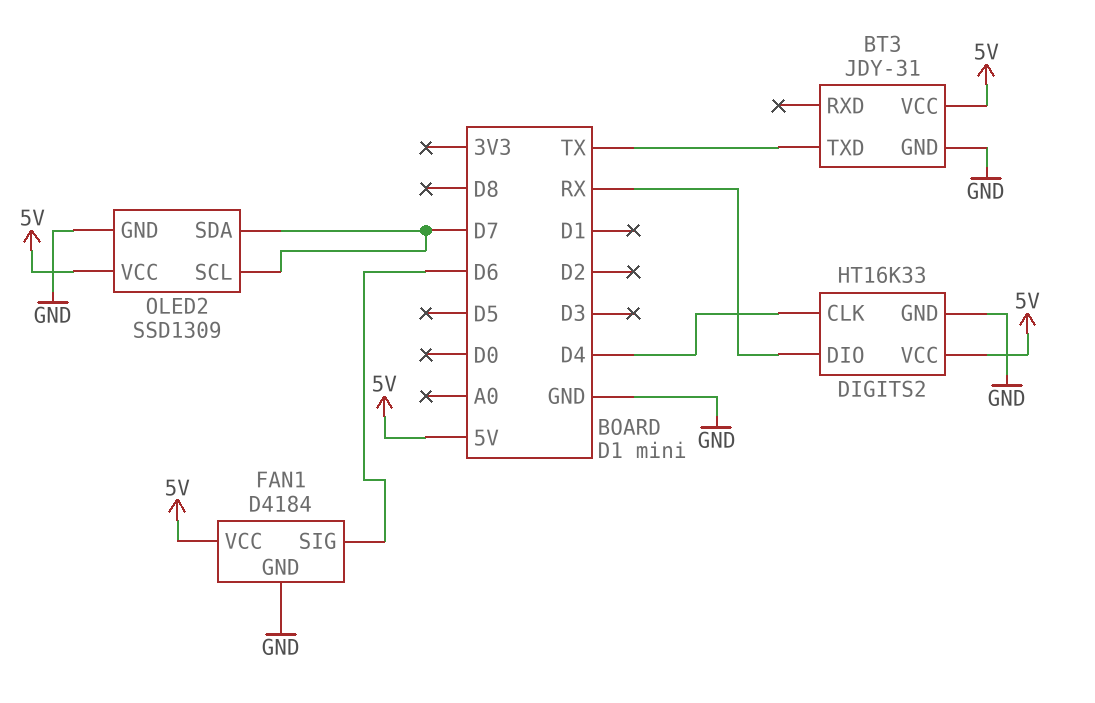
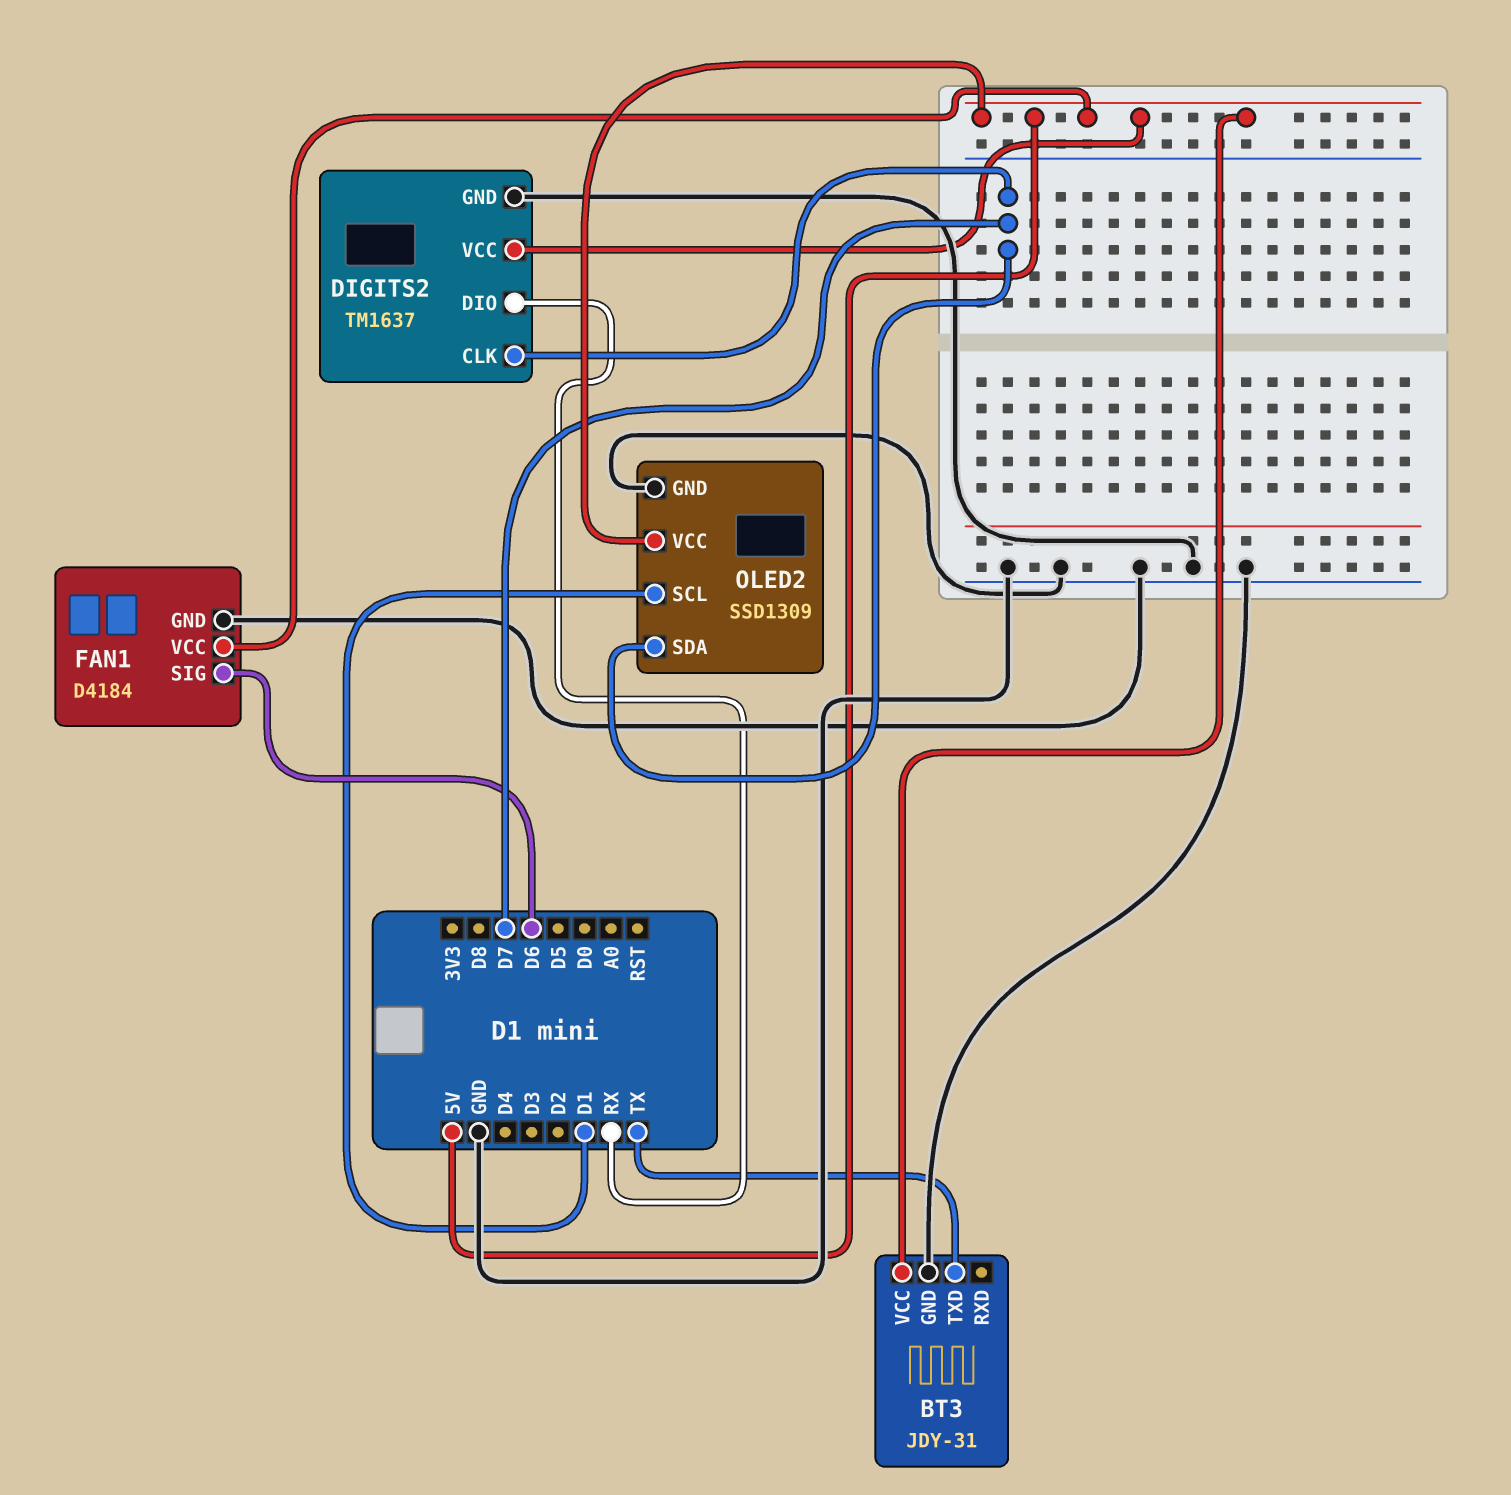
DIGITS2: HT16K33 -> TM1637
DIGITS2 pin CLK: D4 -> D7
OLED2 pin SCL: D7 -> D1

